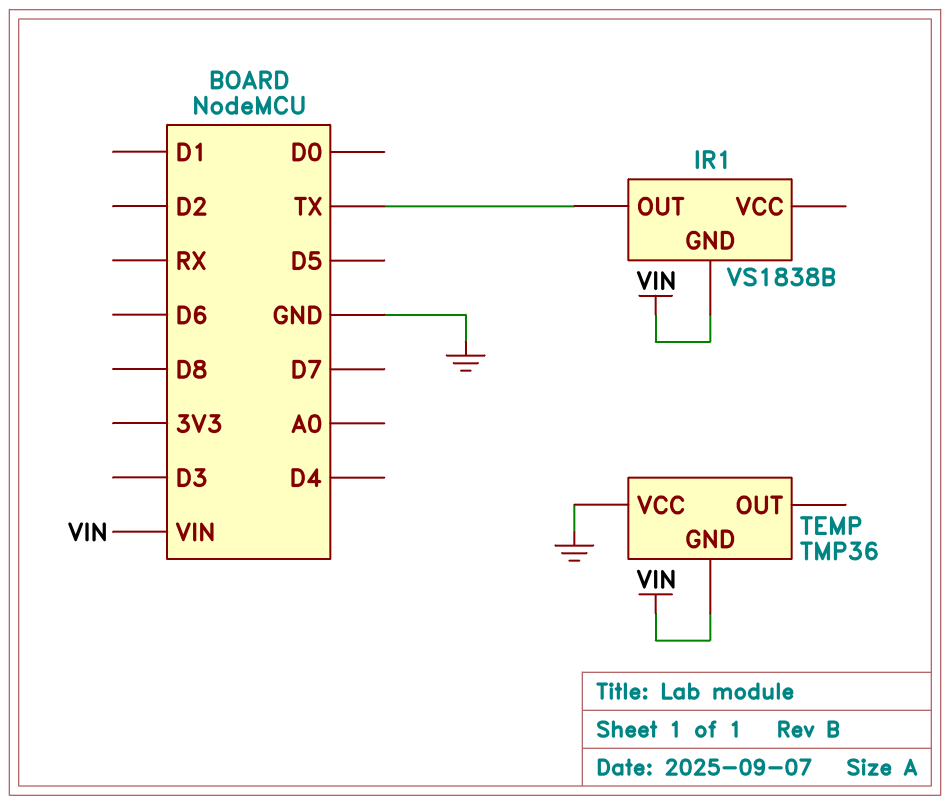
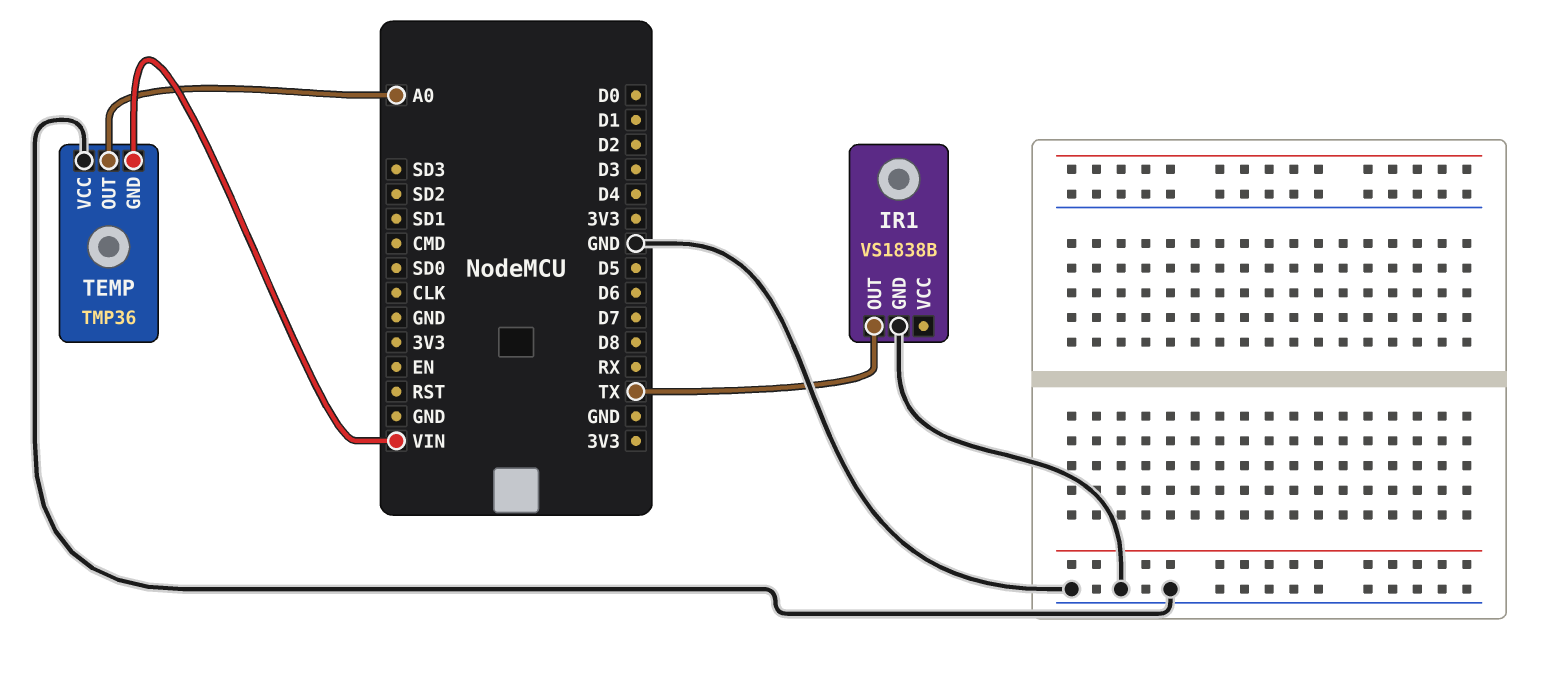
IR1 pin GND: VIN -> GND
TEMP pin OUT: none -> A0

